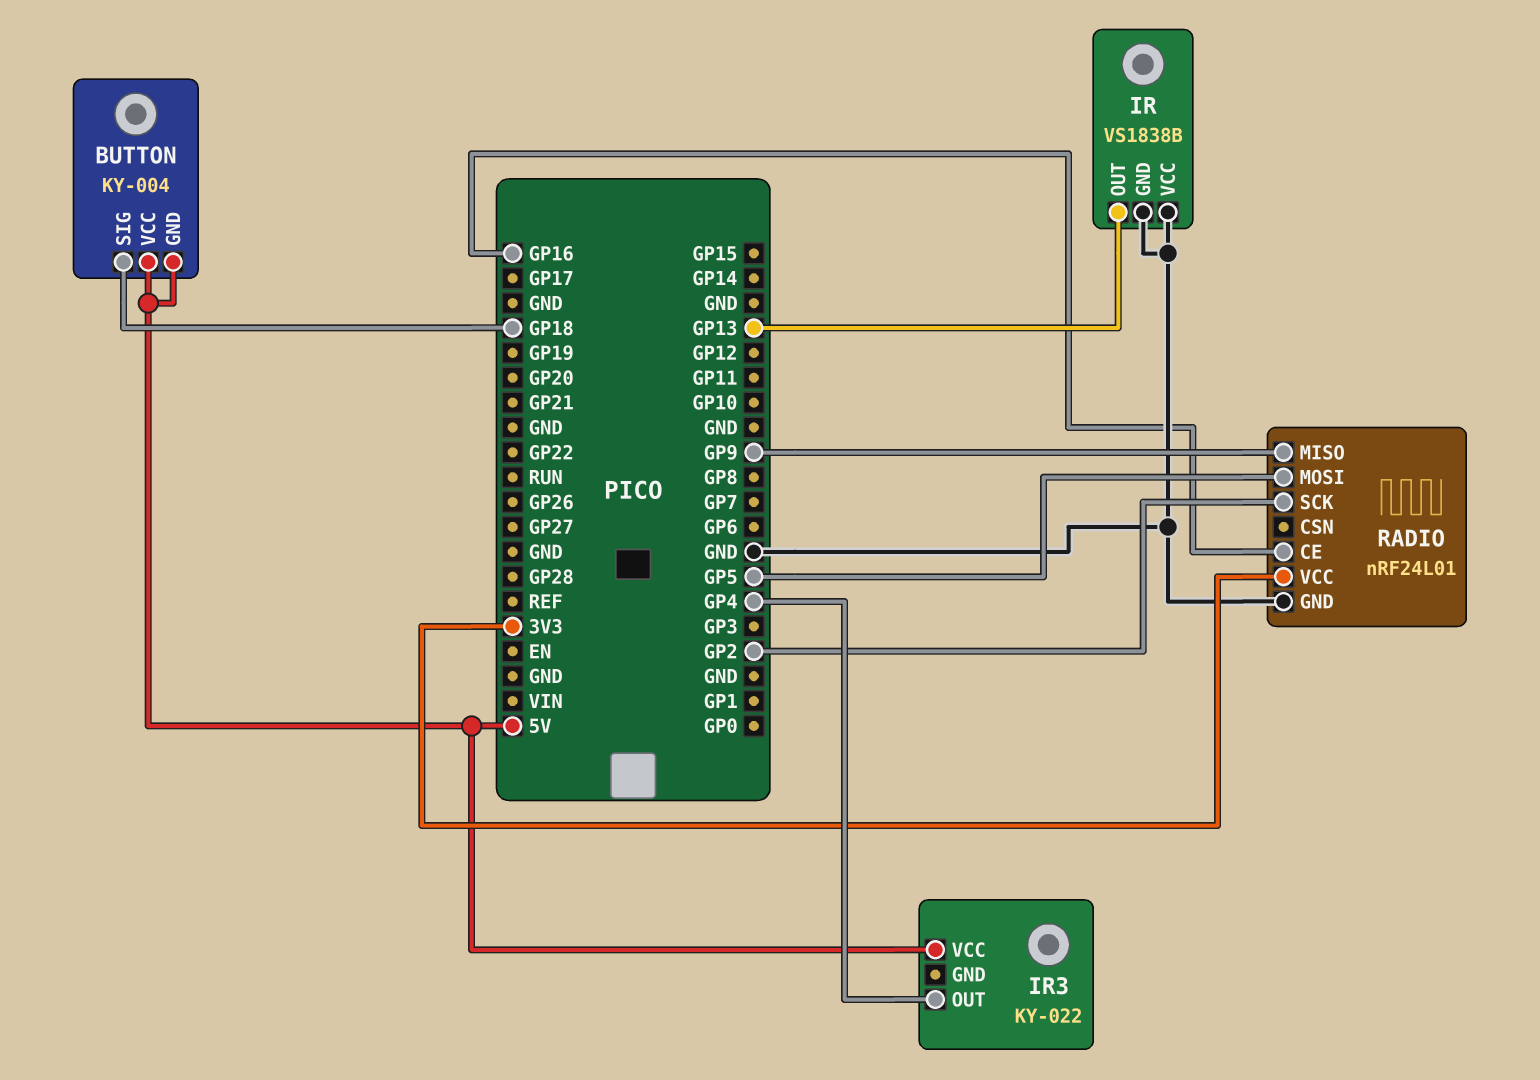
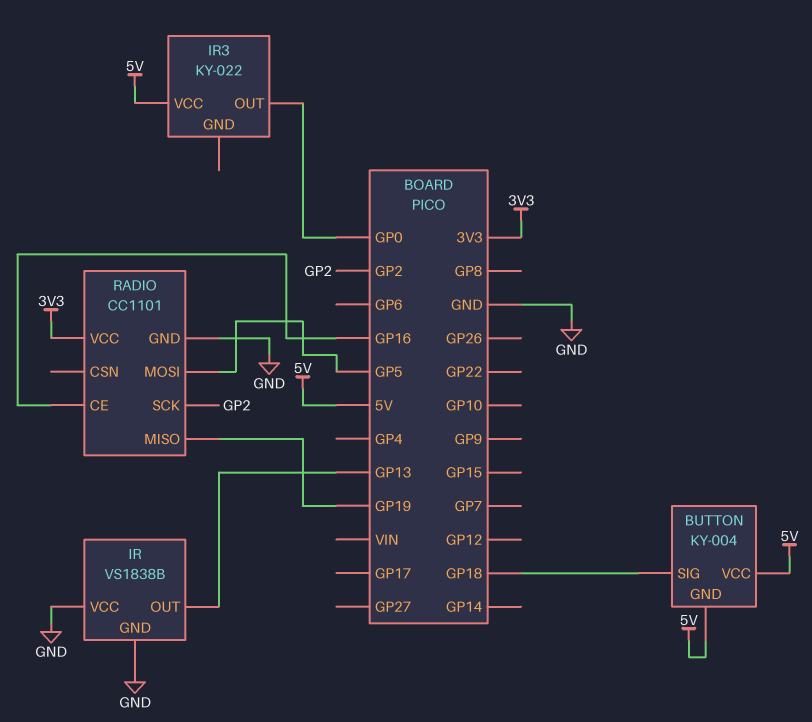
IR3 pin OUT: GP4 -> GP0
RADIO: nRF24L01 -> CC1101
RADIO pin MISO: GP9 -> GP19

